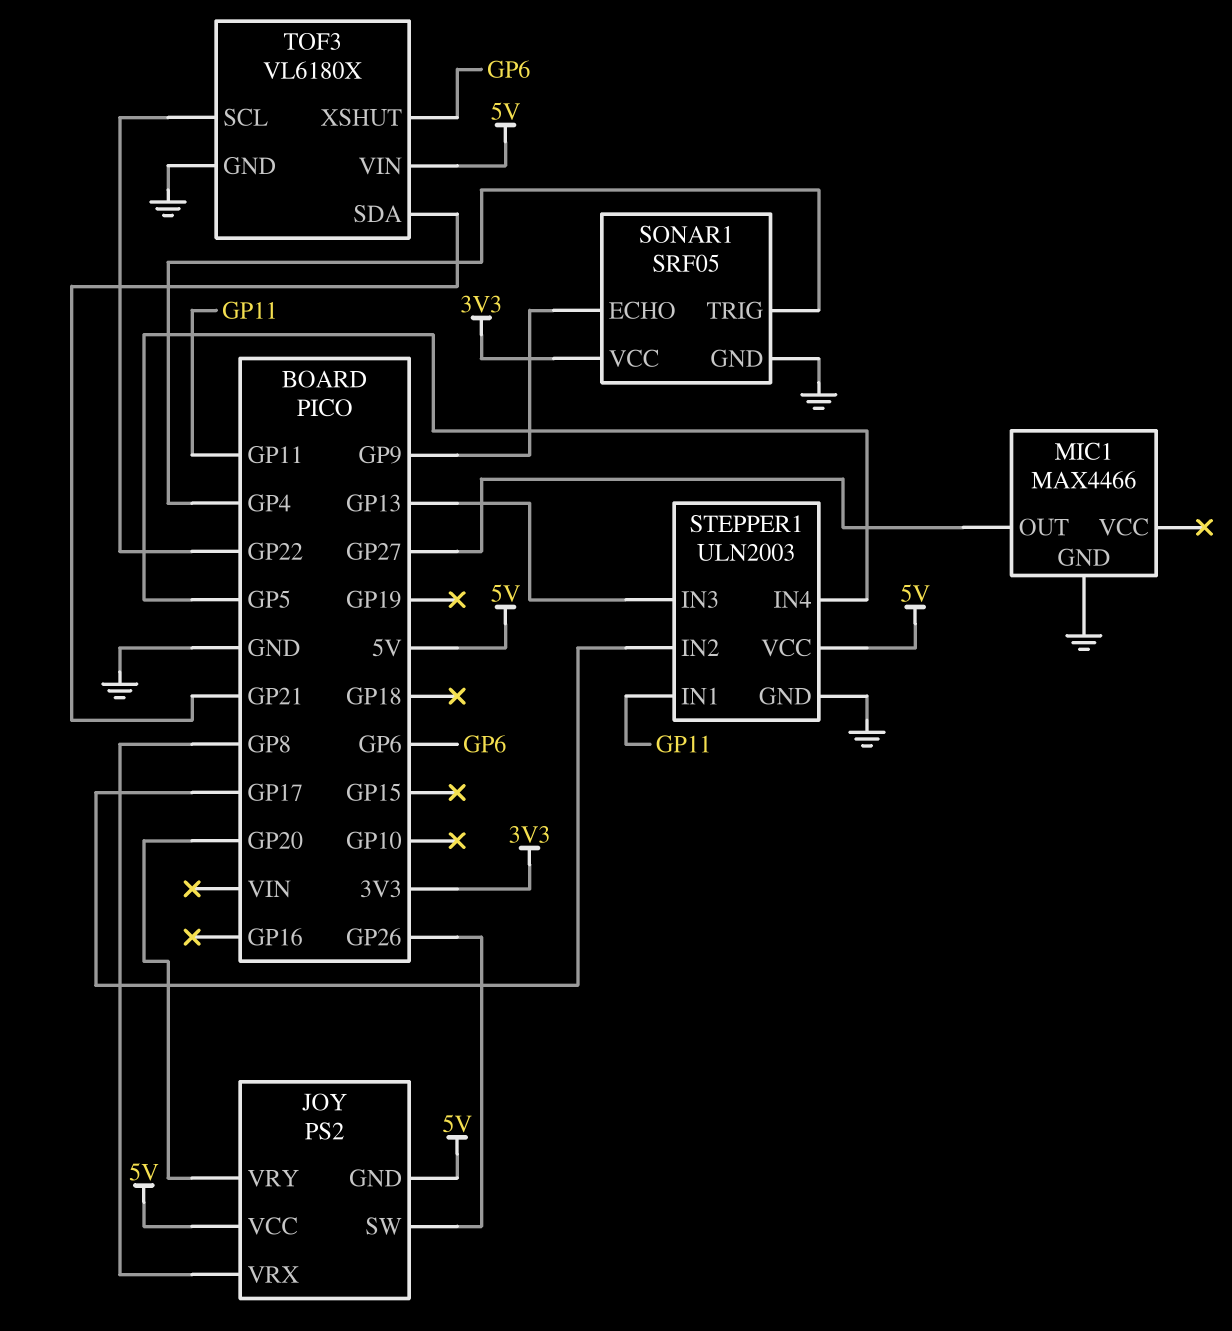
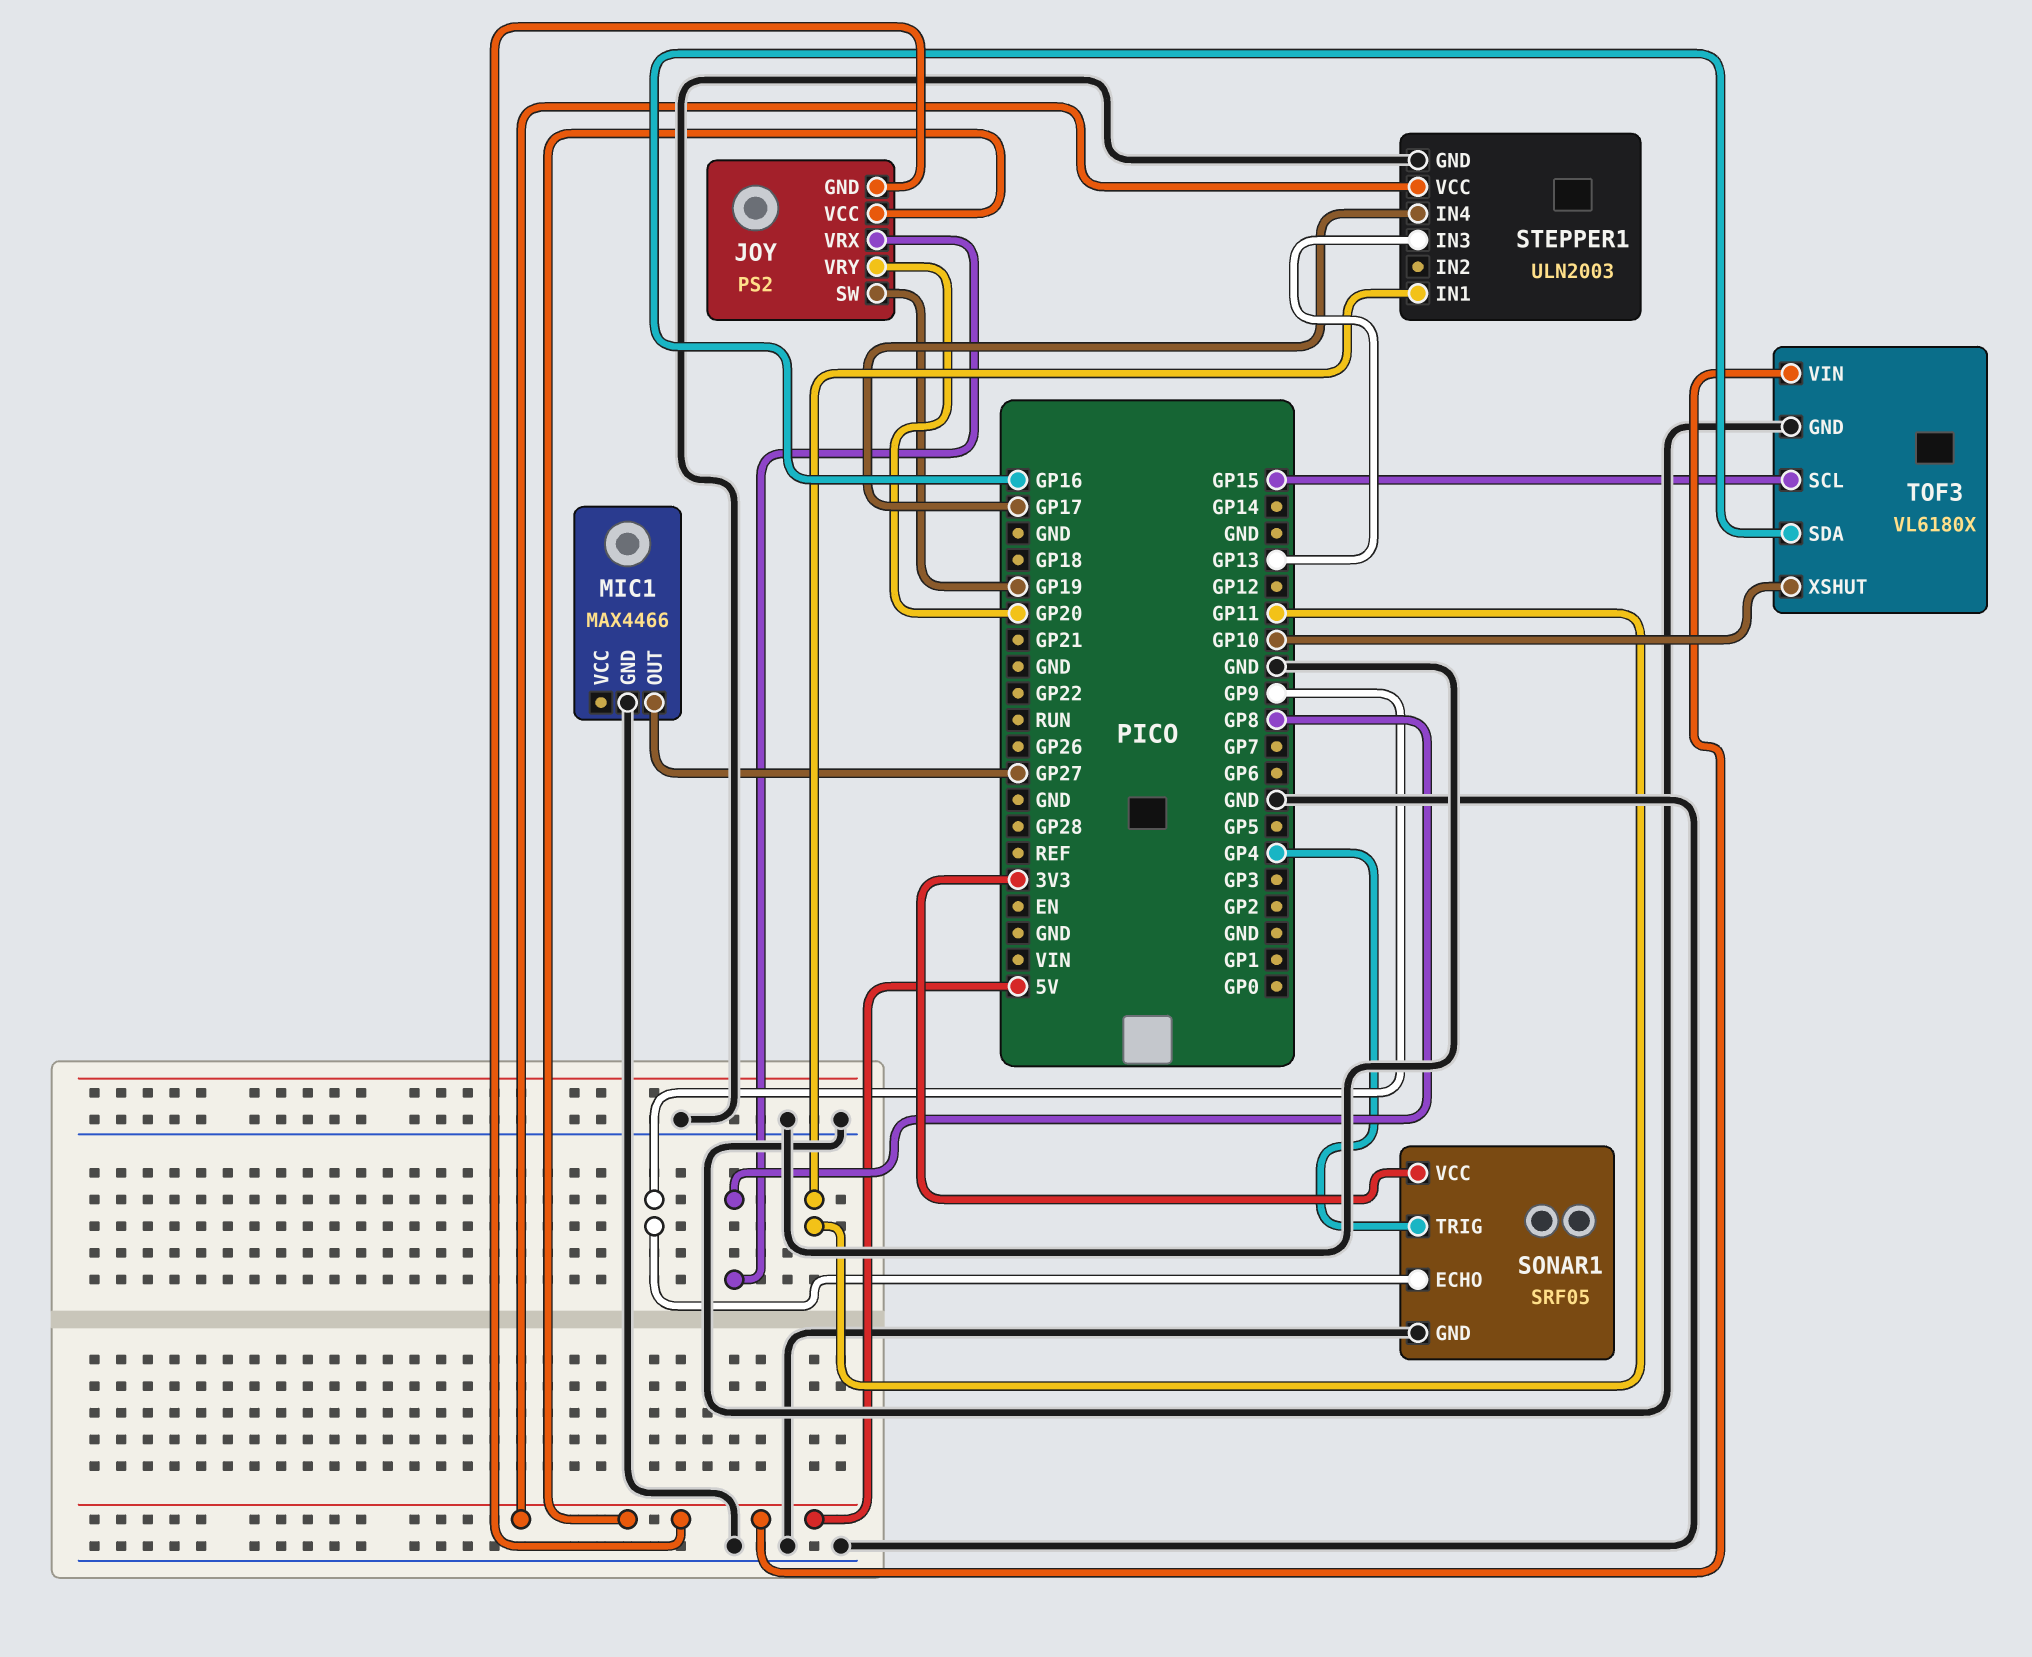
JOY pin SW: GP26 -> GP19
STEPPER1 pin IN2: GP17 -> none
STEPPER1 pin IN4: GP5 -> GP17
TOF3 pin SCL: GP22 -> GP15
TOF3 pin SDA: GP21 -> GP16
TOF3 pin XSHUT: GP6 -> GP10

